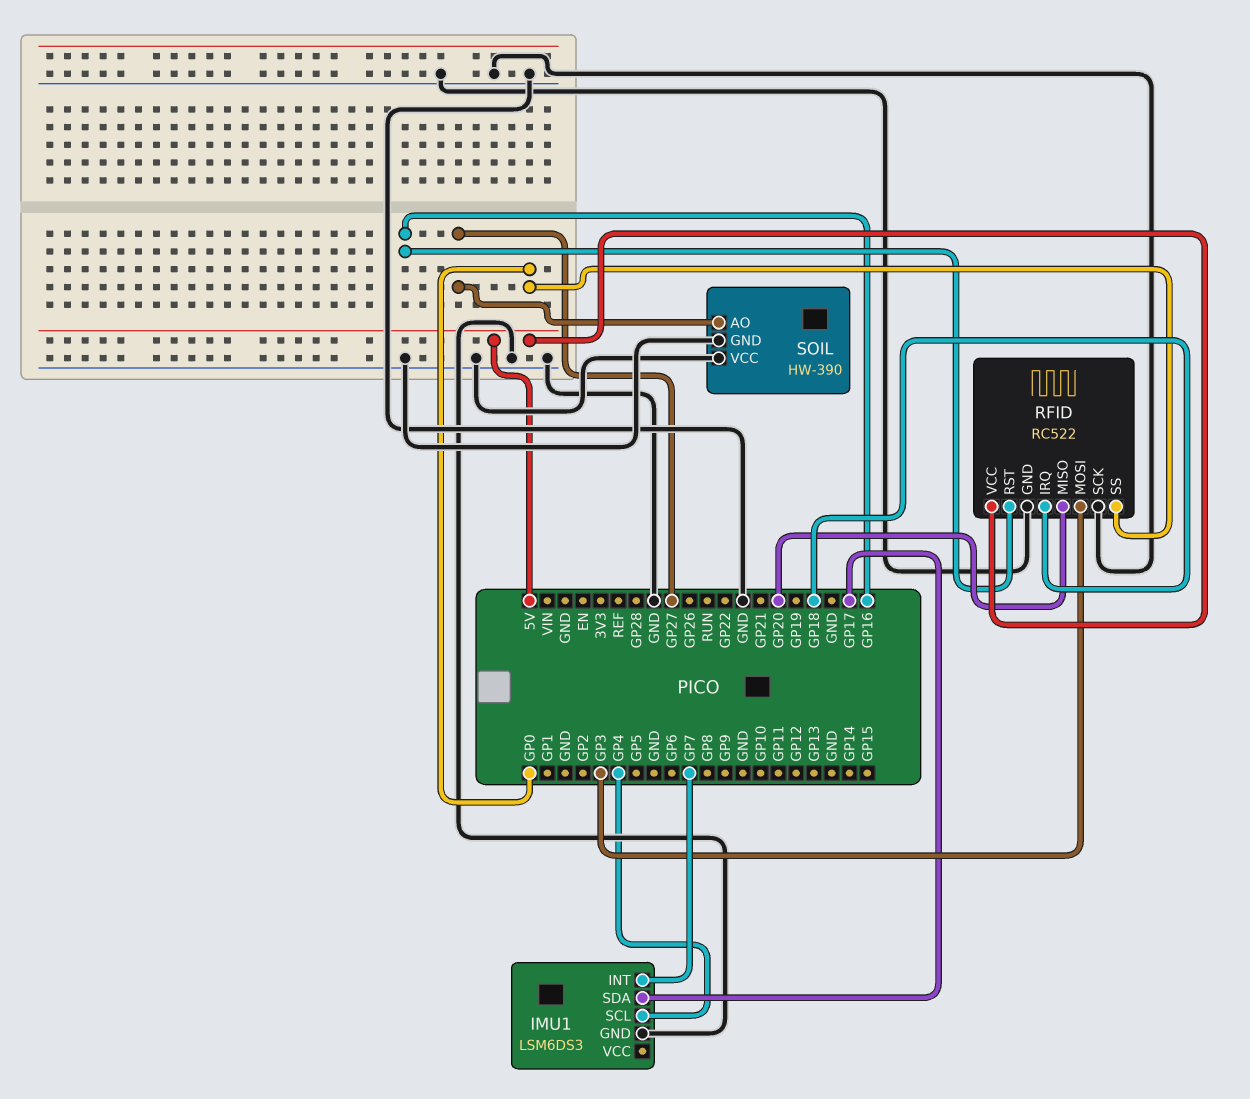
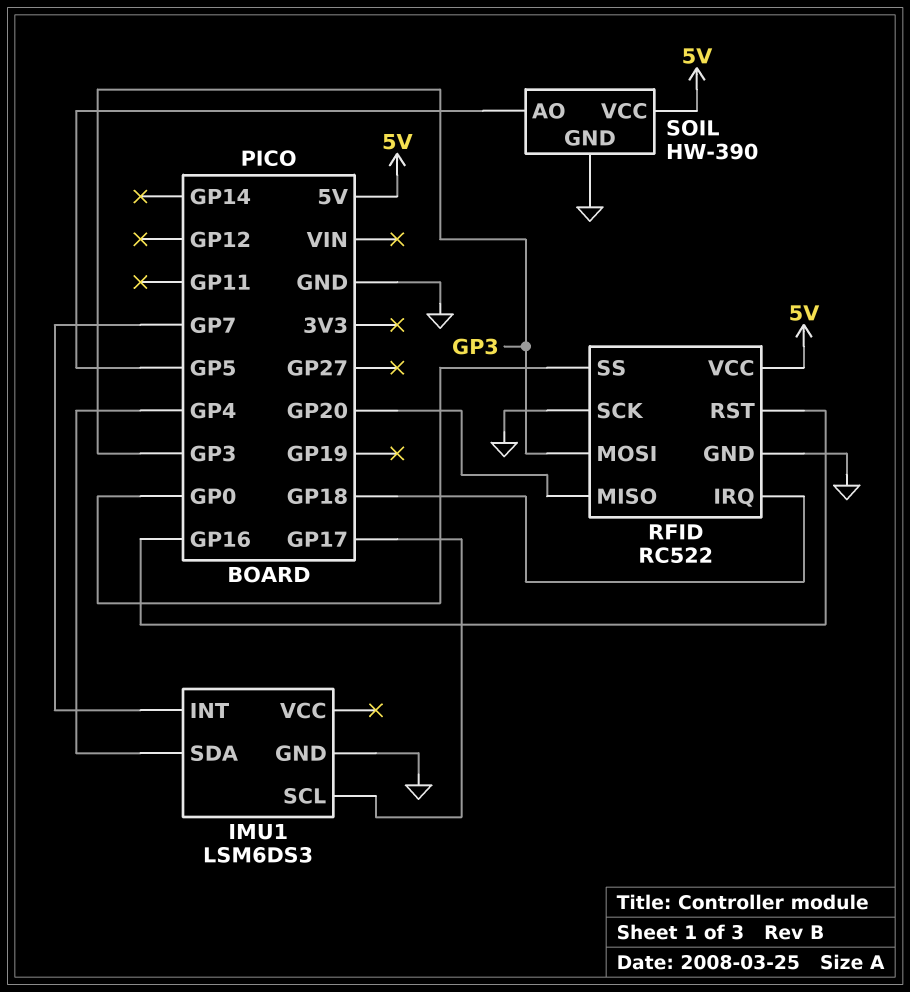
IMU1 pin SCL: GP4 -> GP17
IMU1 pin SDA: GP17 -> GP4
SOIL pin AO: GP27 -> GP5
SOIL pin VCC: GND -> 5V

